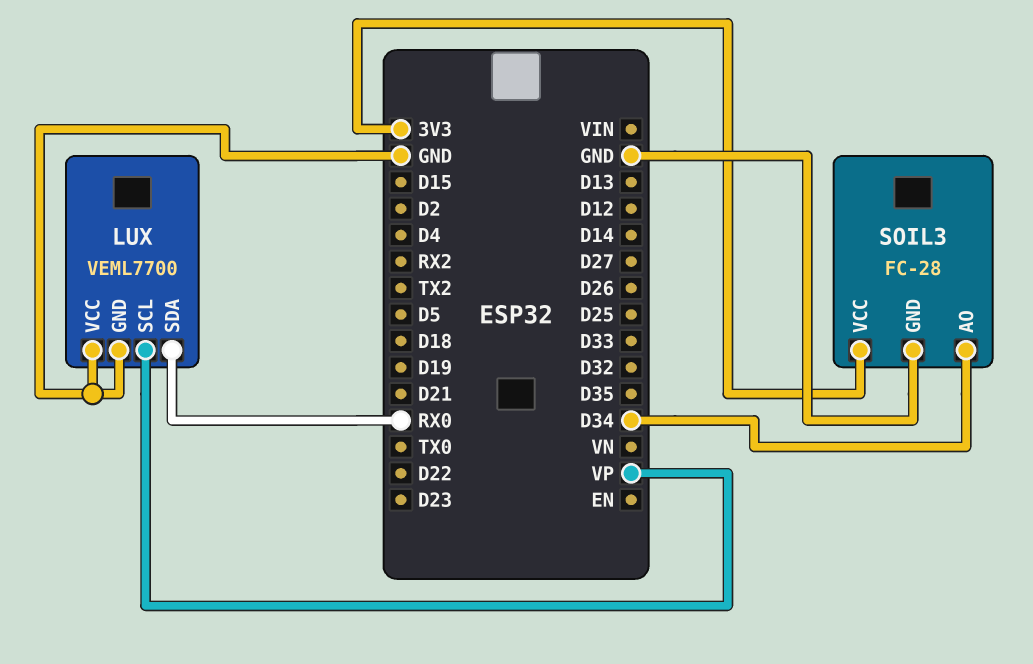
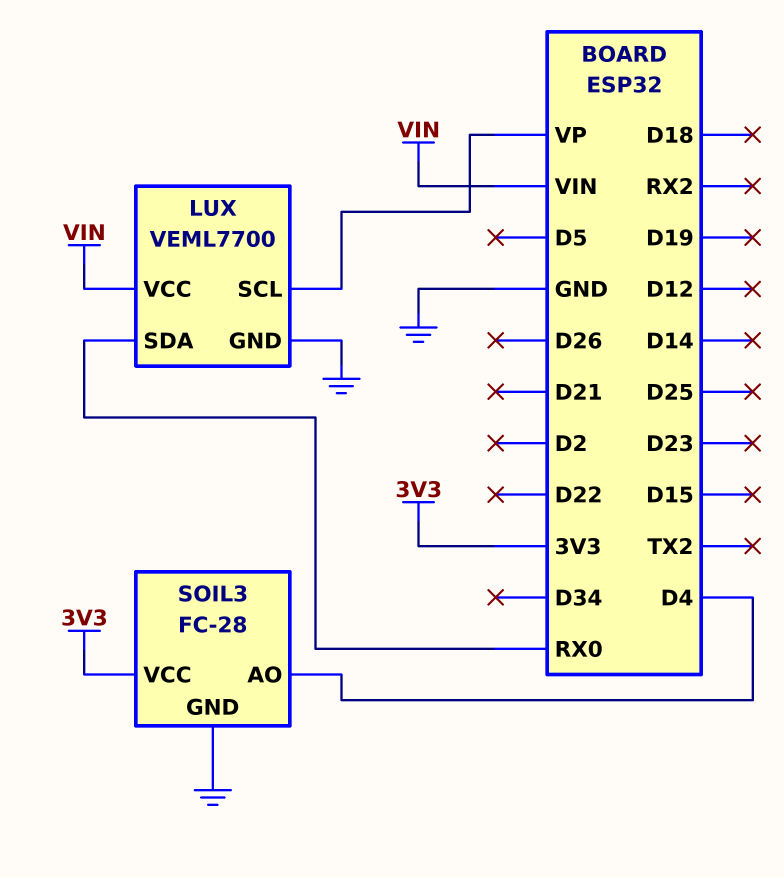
LUX pin VCC: GND -> VIN
SOIL3 pin AO: D34 -> D4

